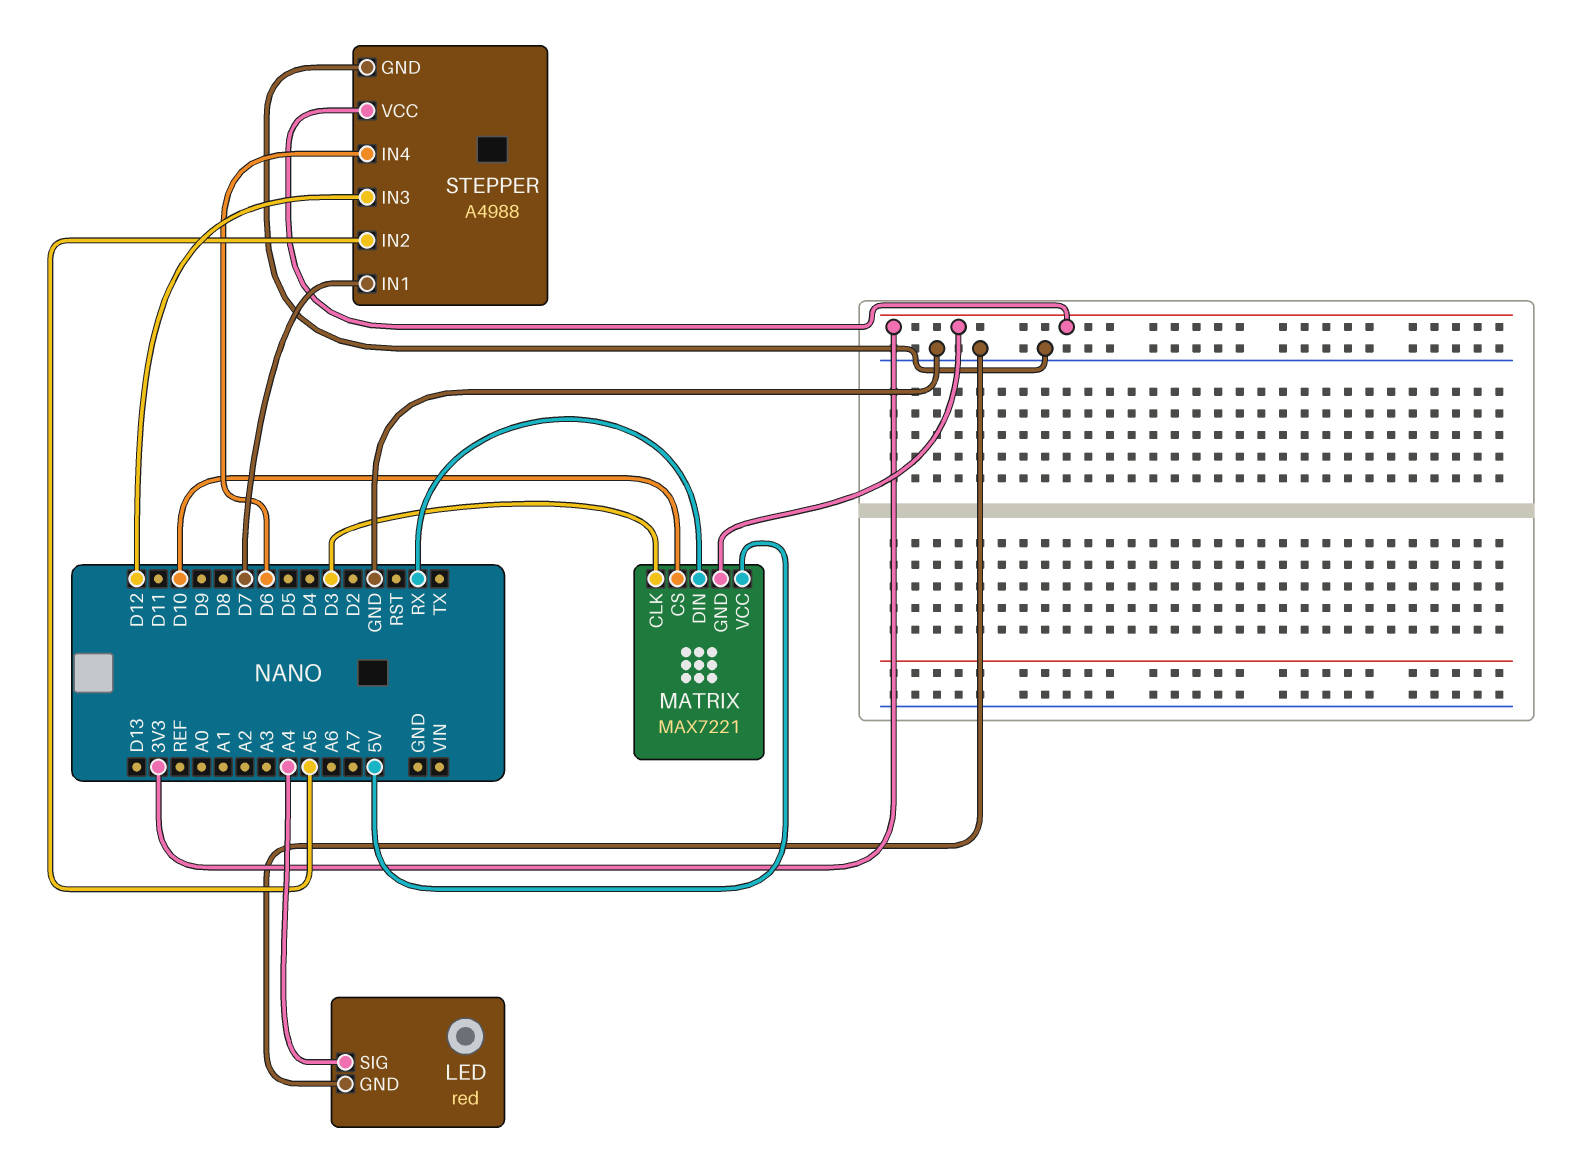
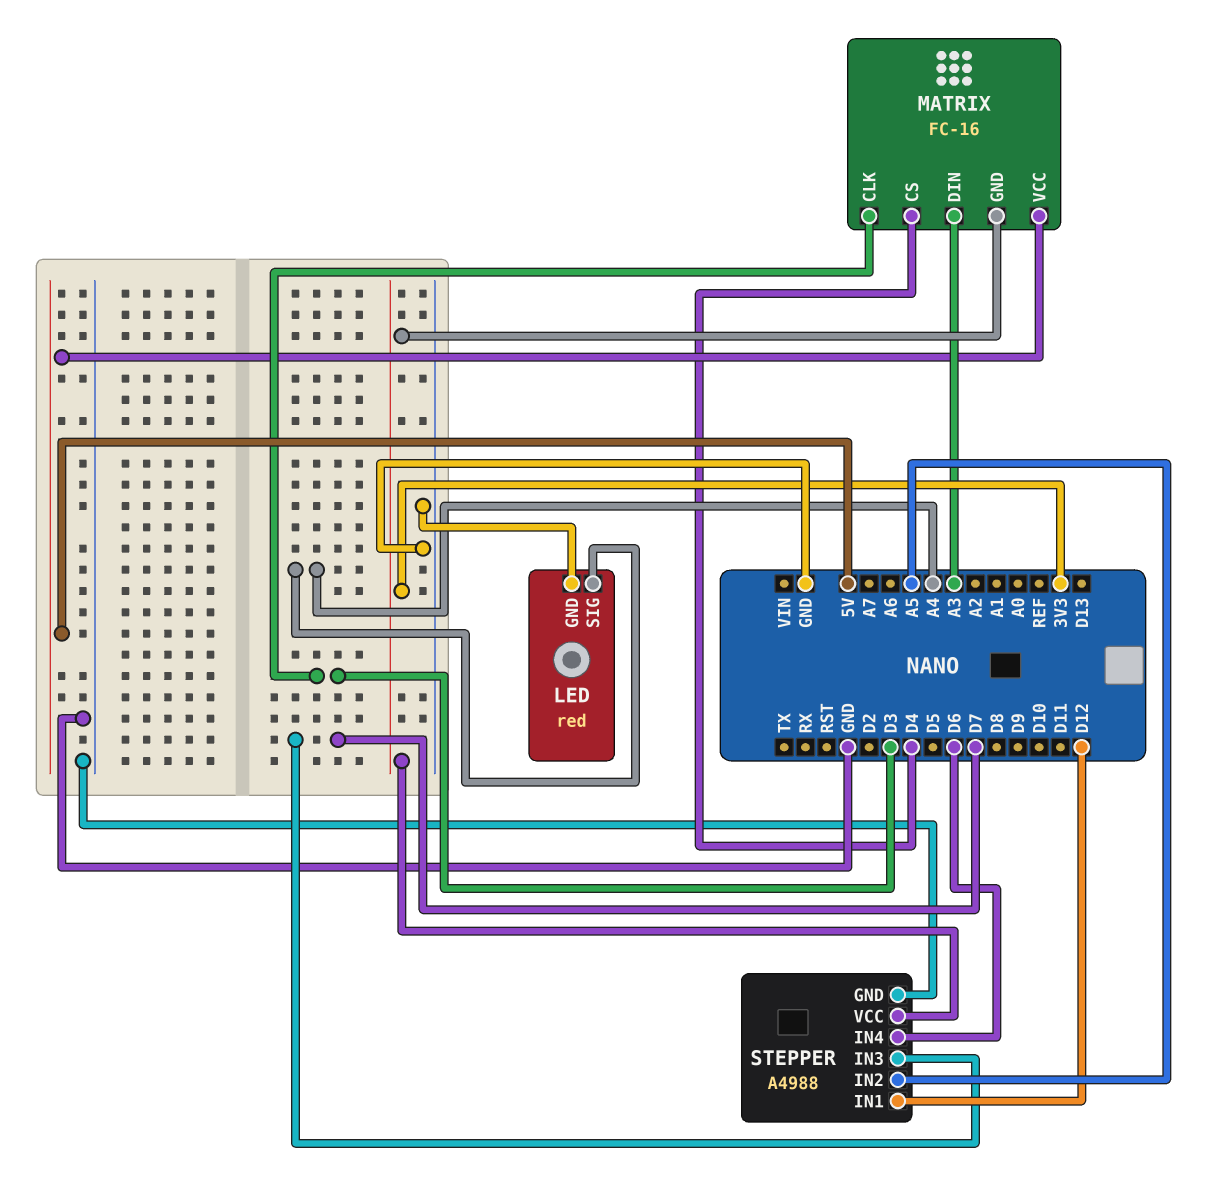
MATRIX: MAX7221 -> FC-16
MATRIX pin CS: D10 -> D4
MATRIX pin DIN: RX -> A3
STEPPER pin IN1: D7 -> D12
STEPPER pin IN3: D12 -> D7

